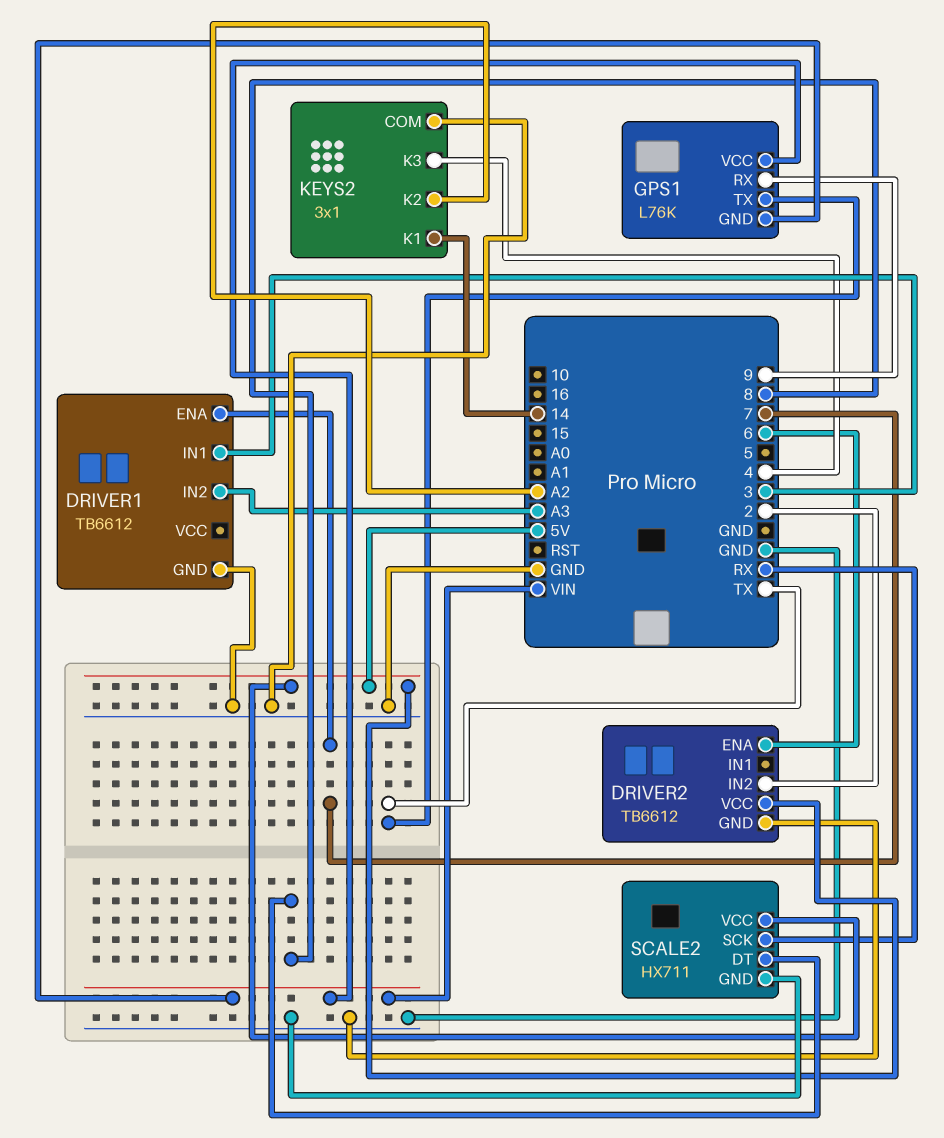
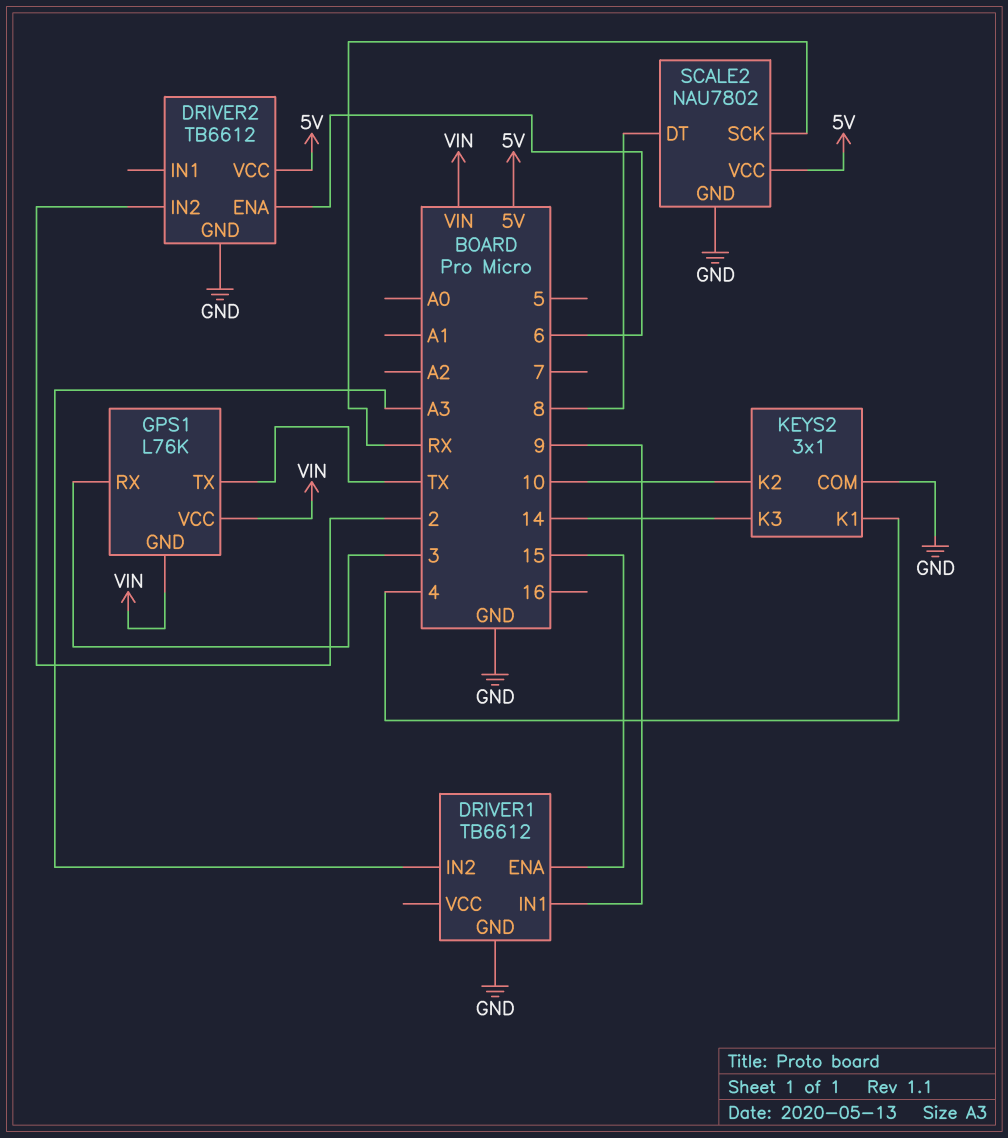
DRIVER1 pin ENA: 7 -> 15
DRIVER1 pin IN1: 3 -> 9
GPS1 pin RX: 9 -> 3
KEYS2 pin K1: 14 -> 4
KEYS2 pin K2: A2 -> 10
KEYS2 pin K3: 4 -> 14
SCALE2: HX711 -> NAU7802

